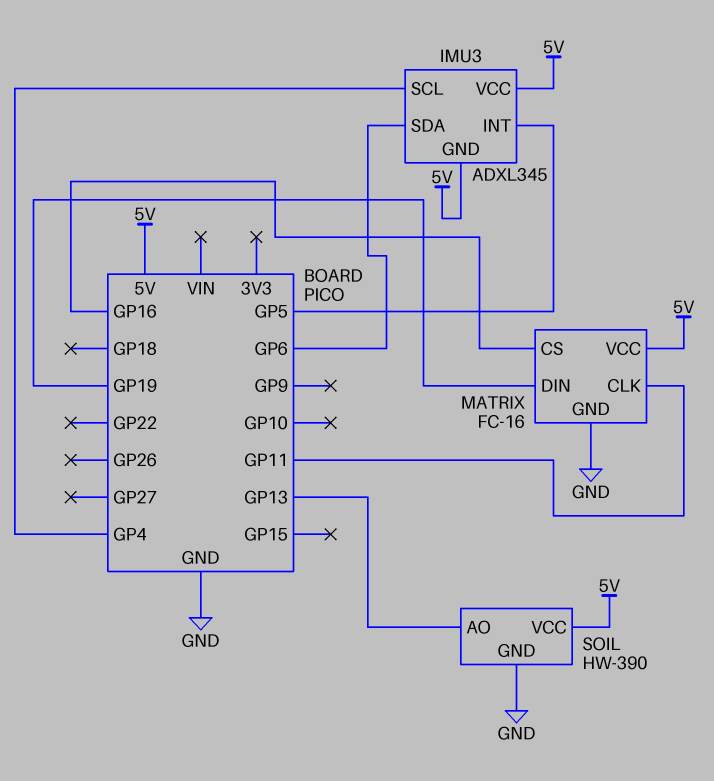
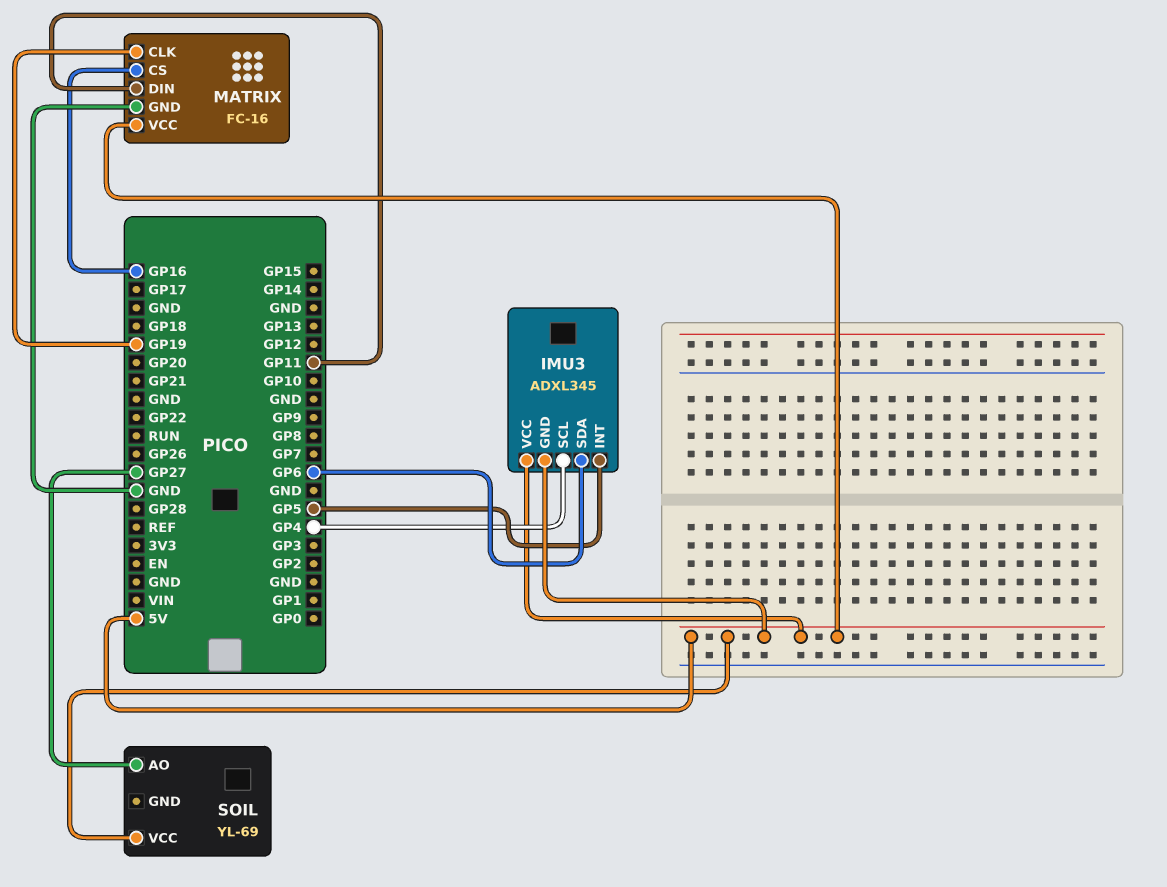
MATRIX pin CLK: GP11 -> GP19
MATRIX pin DIN: GP19 -> GP11
SOIL: HW-390 -> YL-69
SOIL pin AO: GP13 -> GP27
SOIL pin GND: GND -> none

